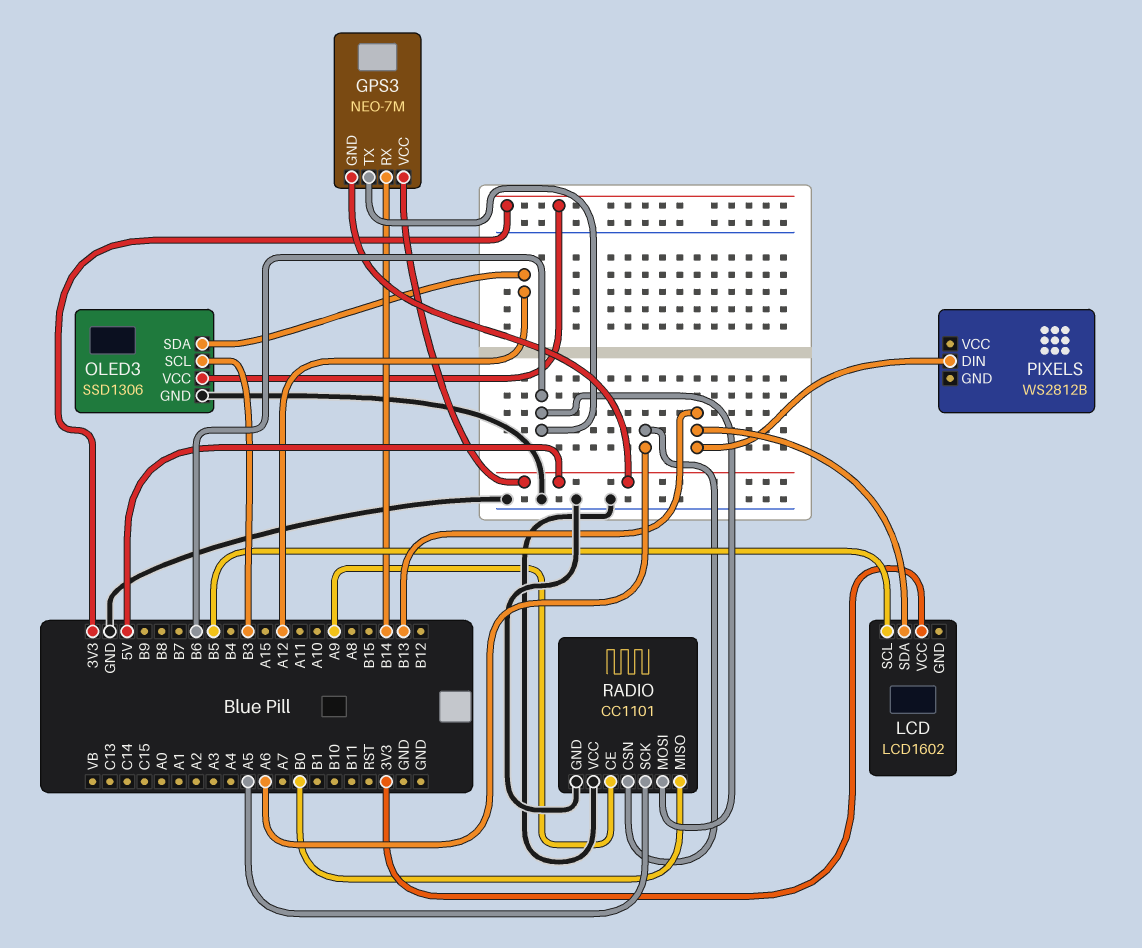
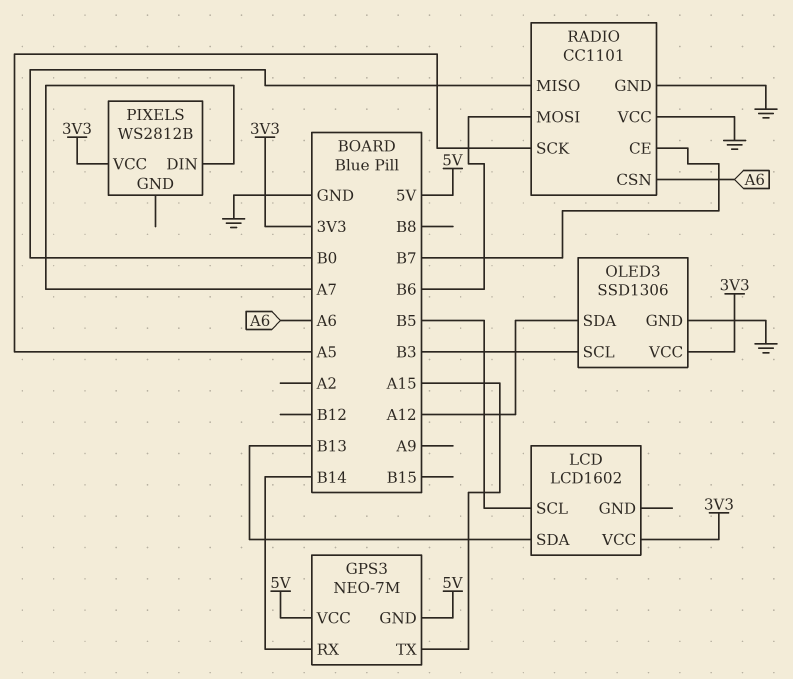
GPS3 pin TX: B6 -> A15
PIXELS pin DIN: B13 -> A7
PIXELS pin VCC: none -> 3V3
RADIO pin CE: A9 -> B7

